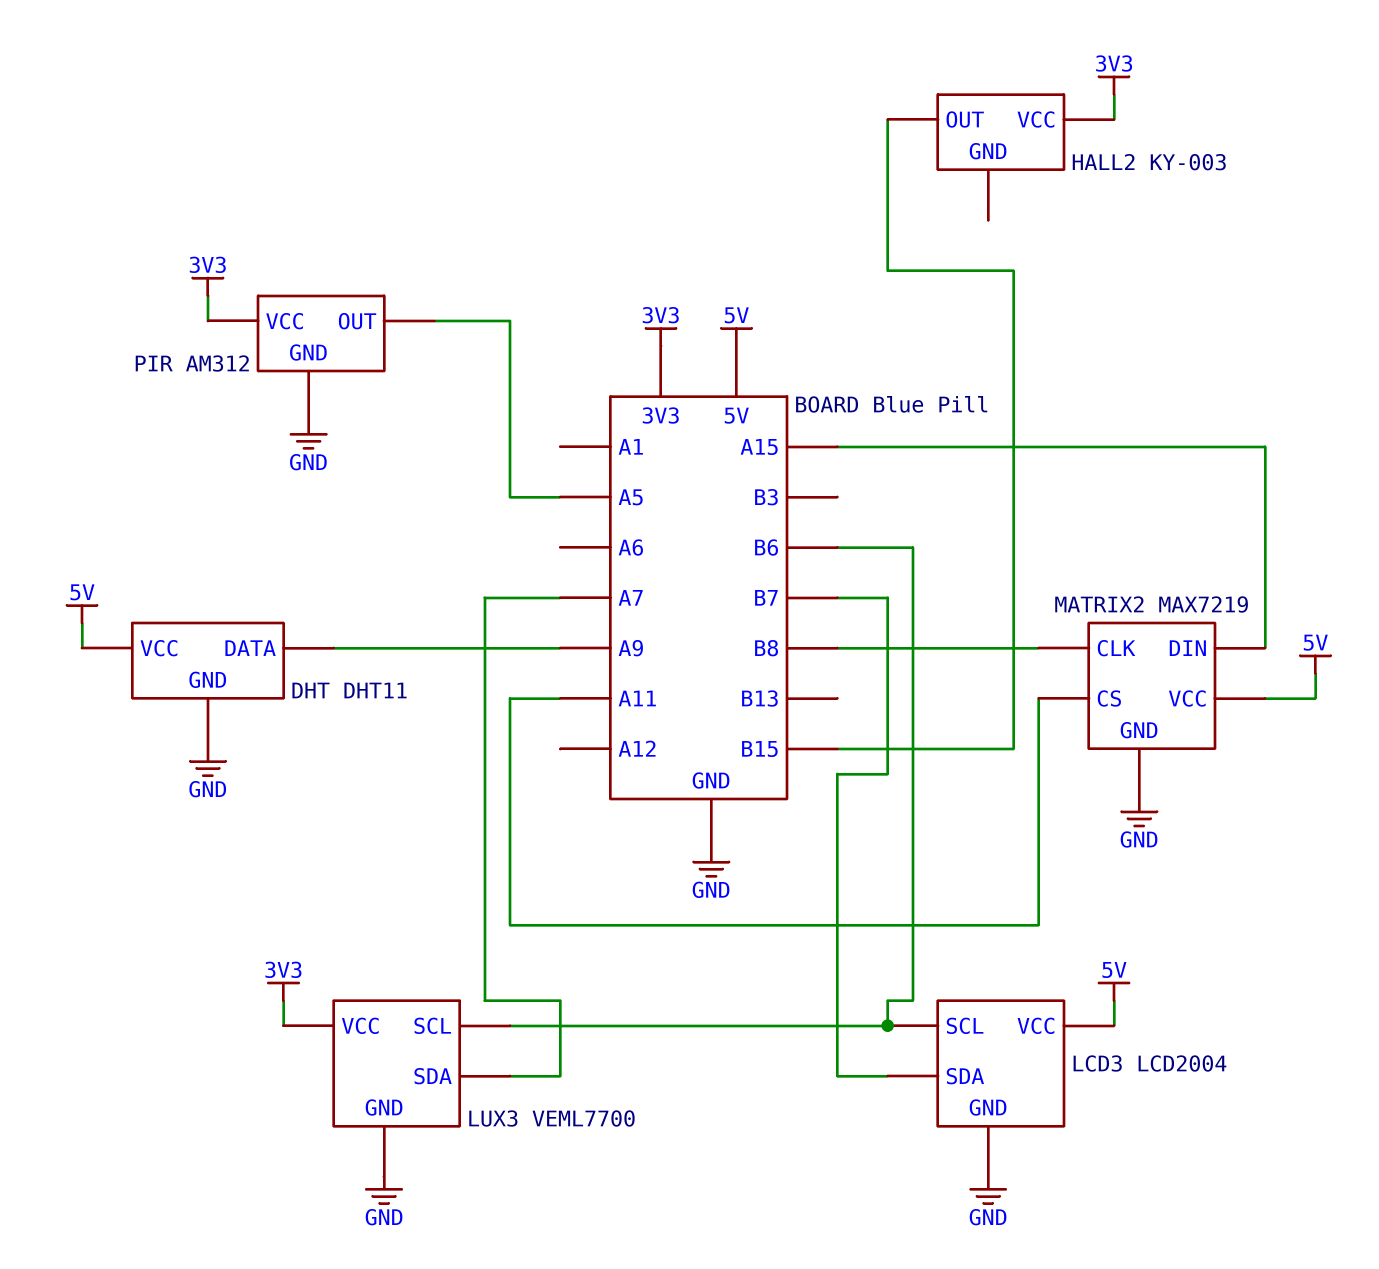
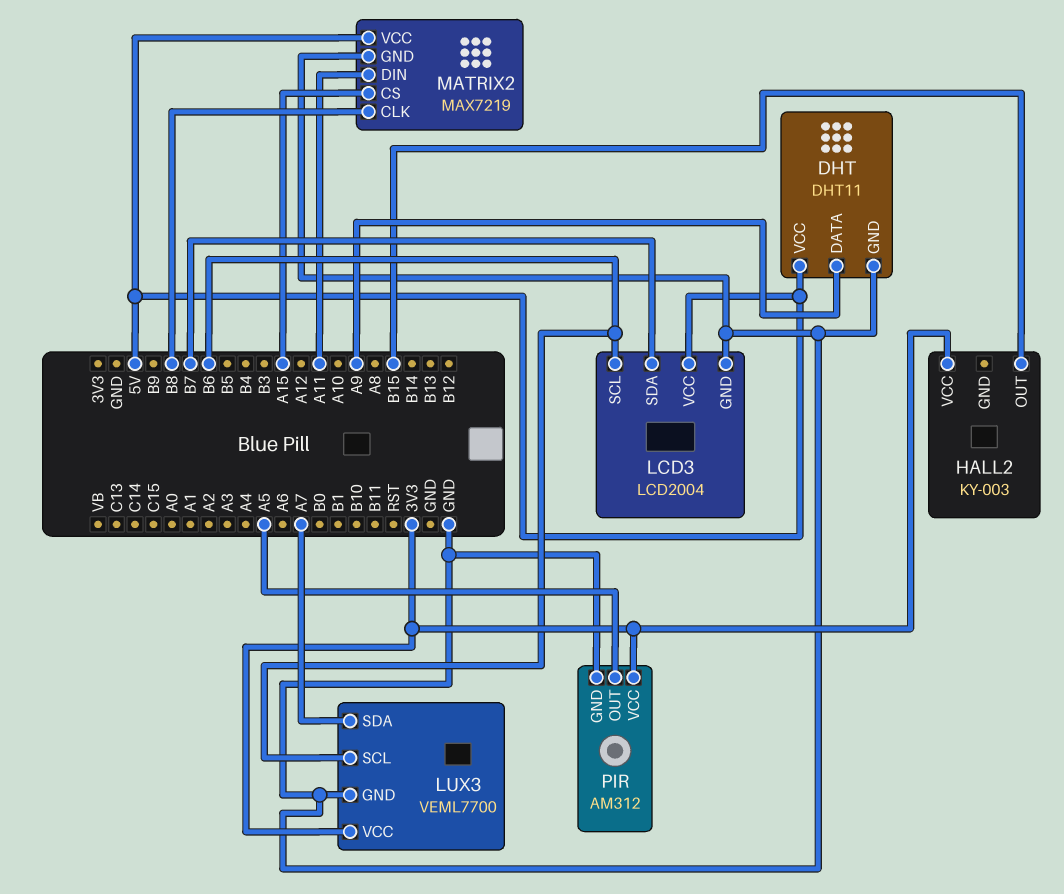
MATRIX2 pin CS: A11 -> A15
MATRIX2 pin DIN: A15 -> A11

